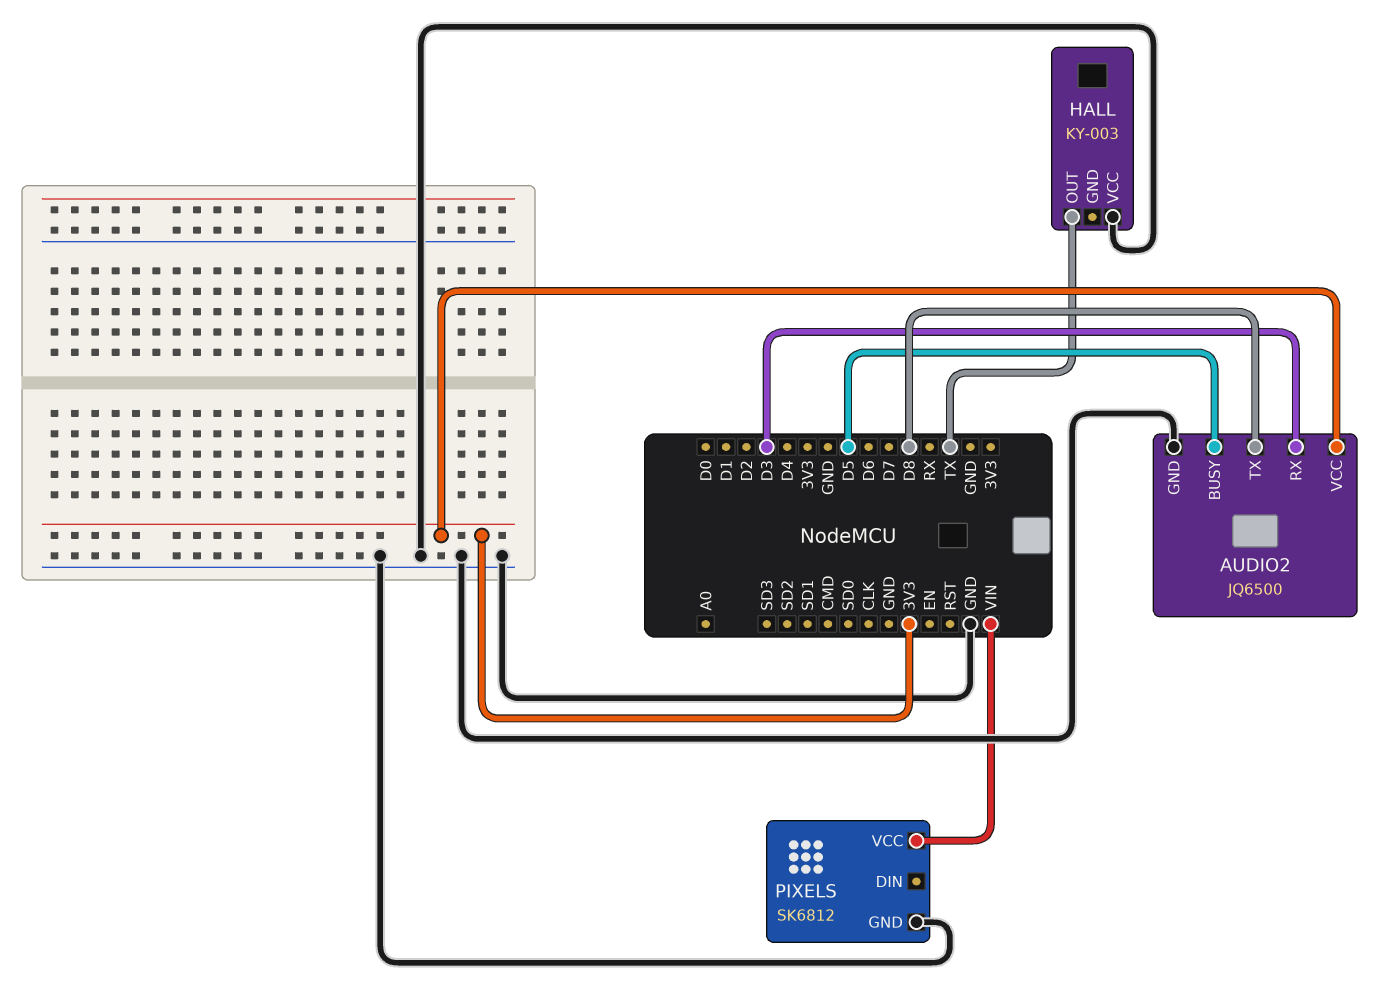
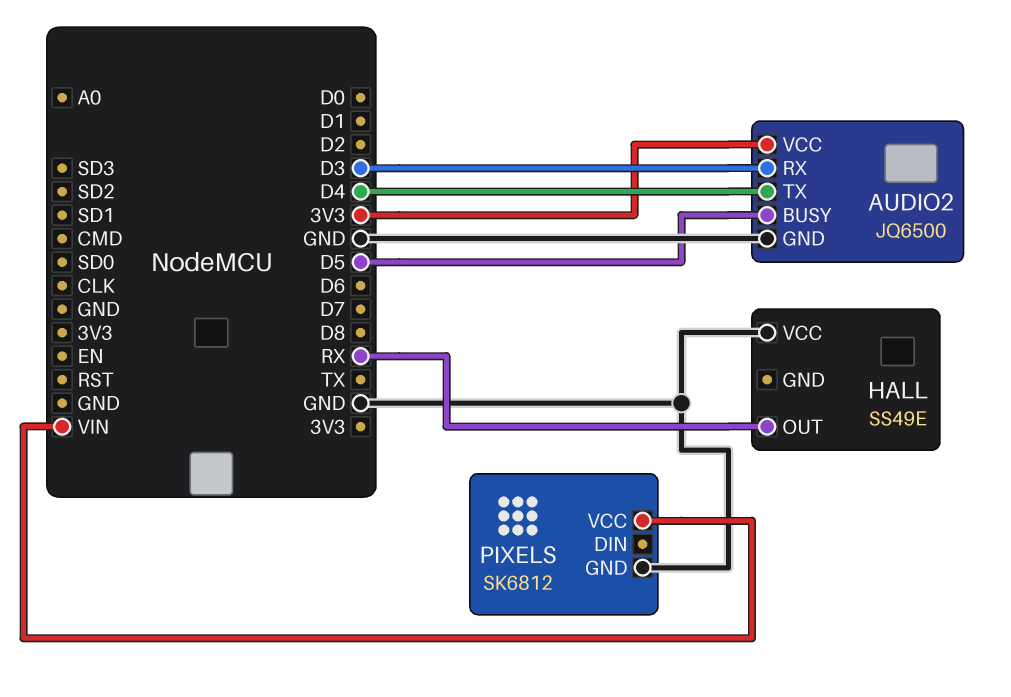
AUDIO2 pin TX: D8 -> D4
HALL: KY-003 -> SS49E
HALL pin OUT: TX -> RX

